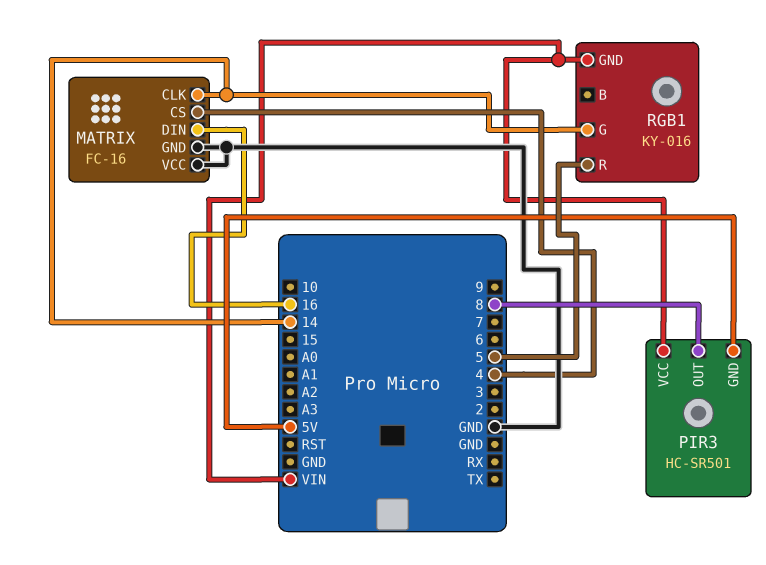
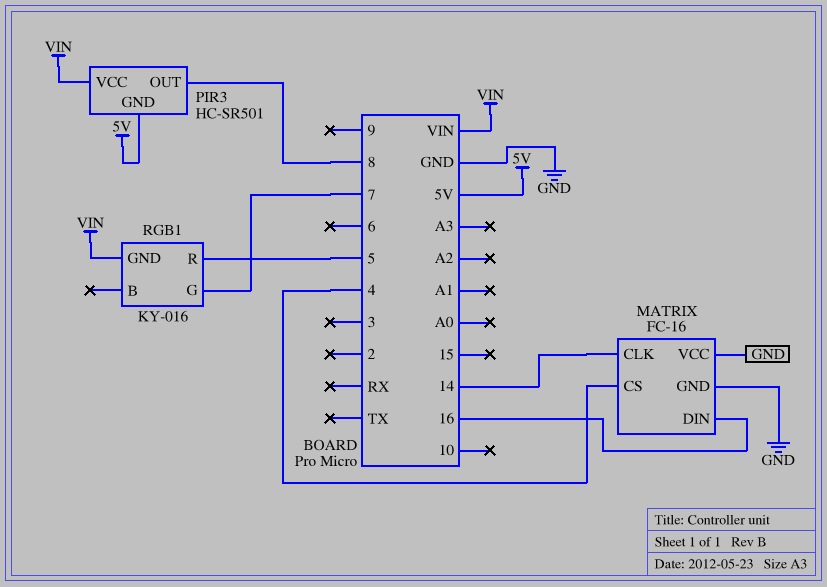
RGB1 pin G: 14 -> 7

